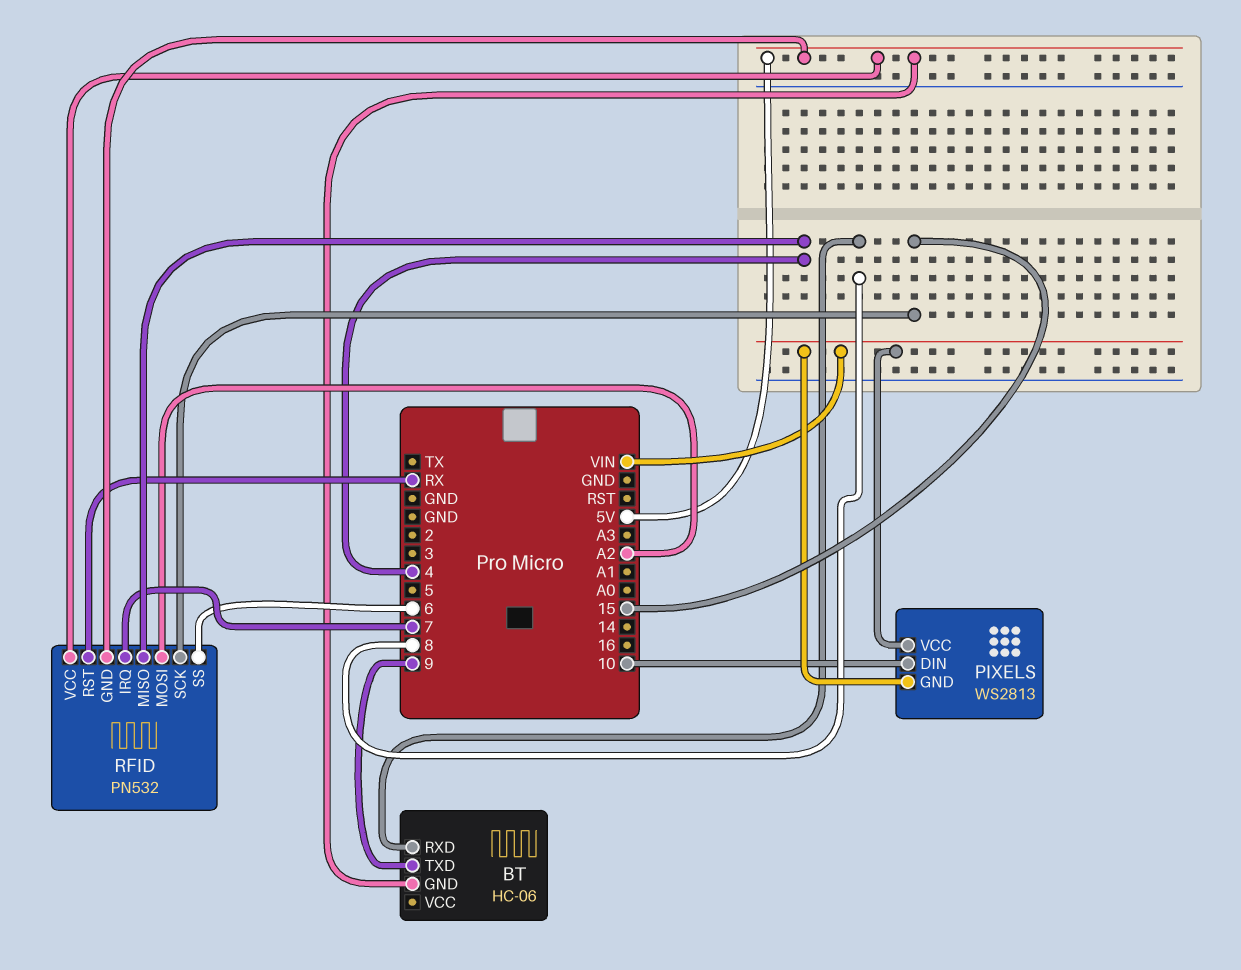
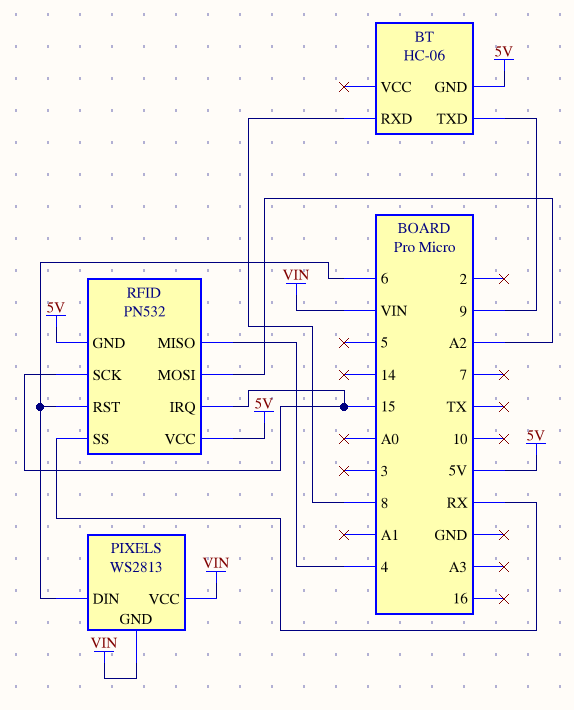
PIXELS pin DIN: 10 -> 6
RFID pin IRQ: 7 -> 15
RFID pin RST: RX -> 6
RFID pin SS: 6 -> RX

